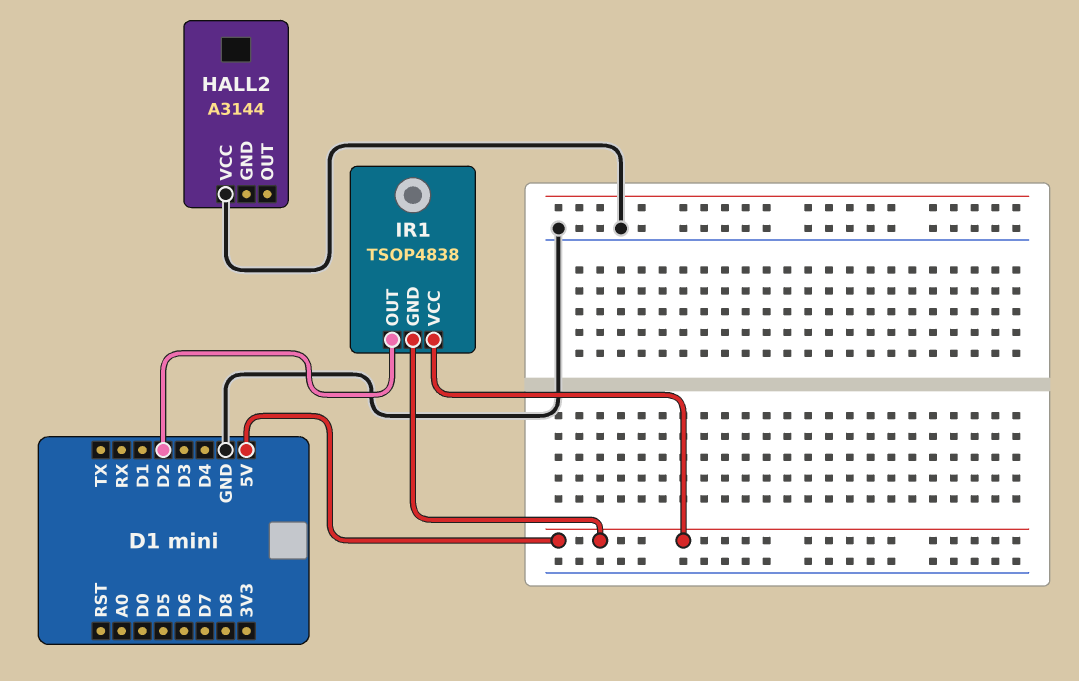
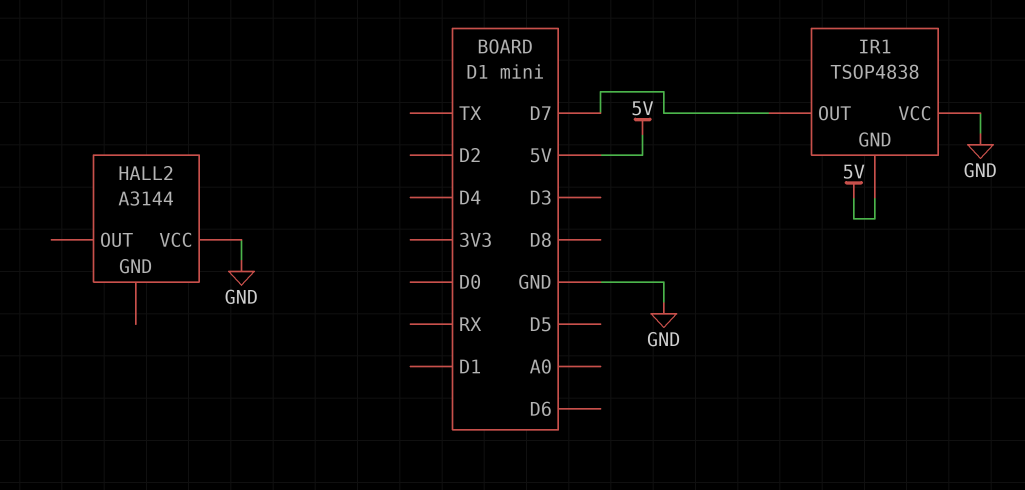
IR1 pin OUT: D2 -> D7
IR1 pin VCC: 5V -> GND

